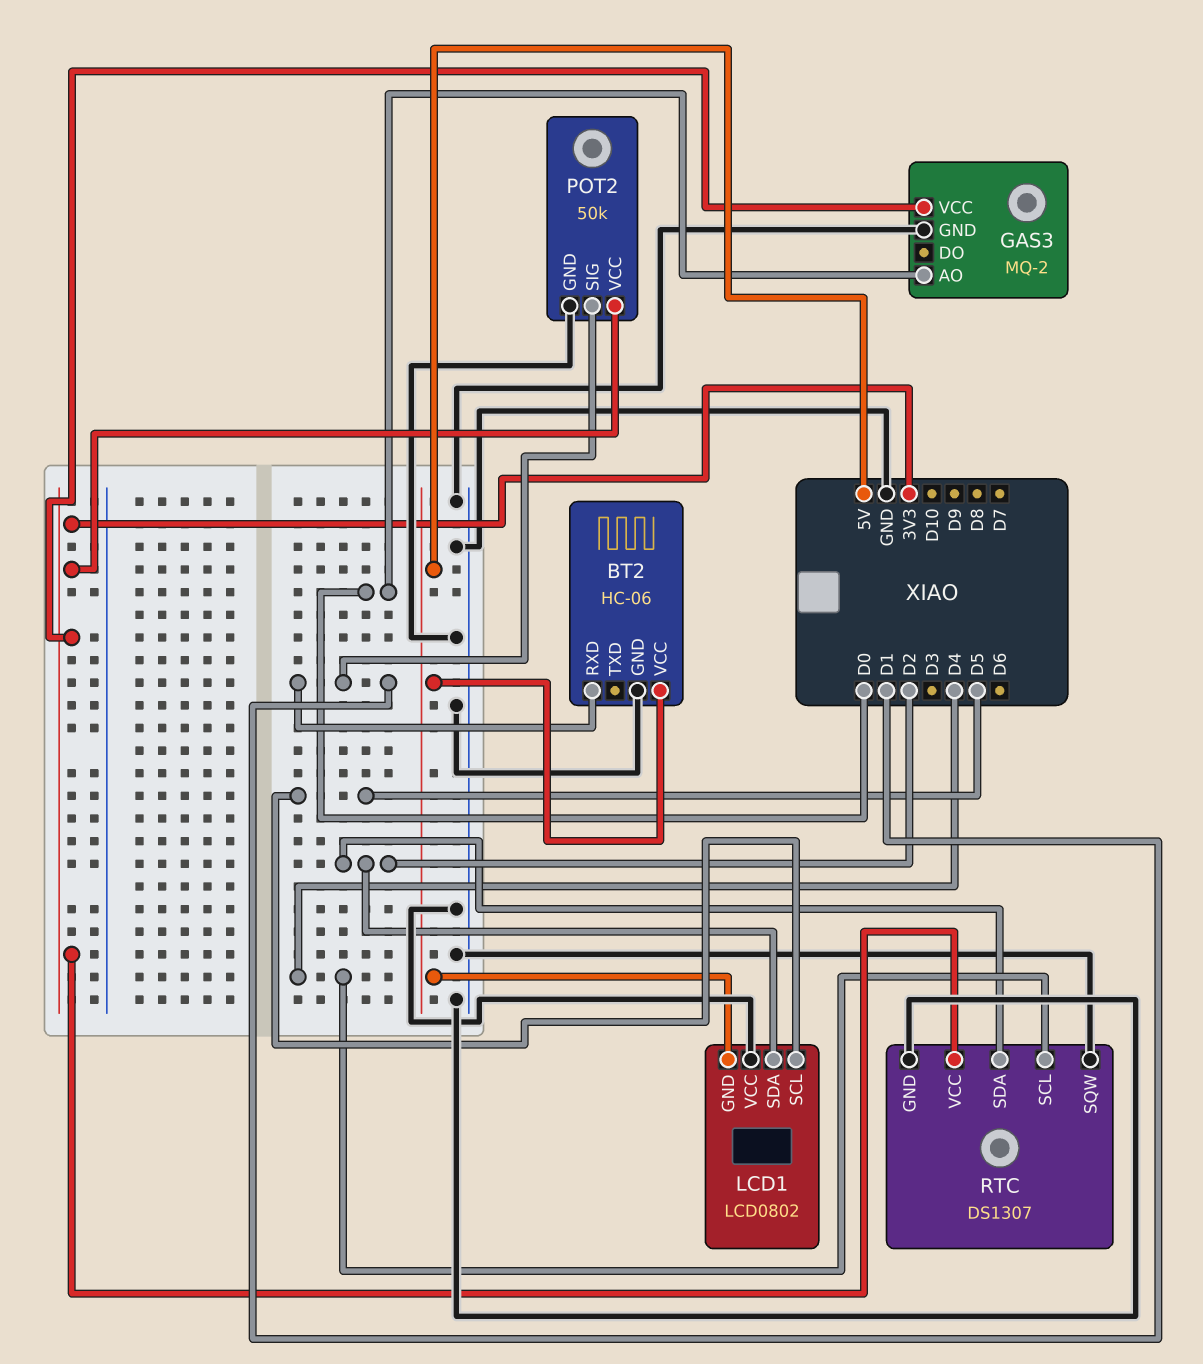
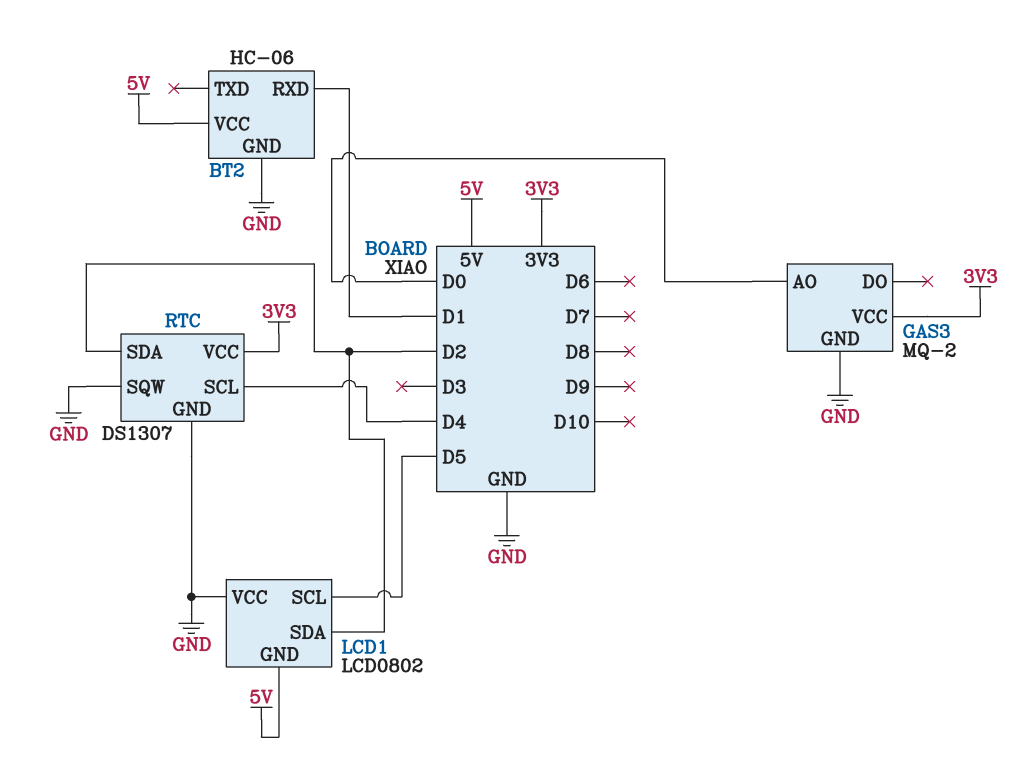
POT2: 50k -> none
POT2 pin GND: GND -> none
POT2 pin SIG: D1 -> none
POT2 pin VCC: 3V3 -> none

